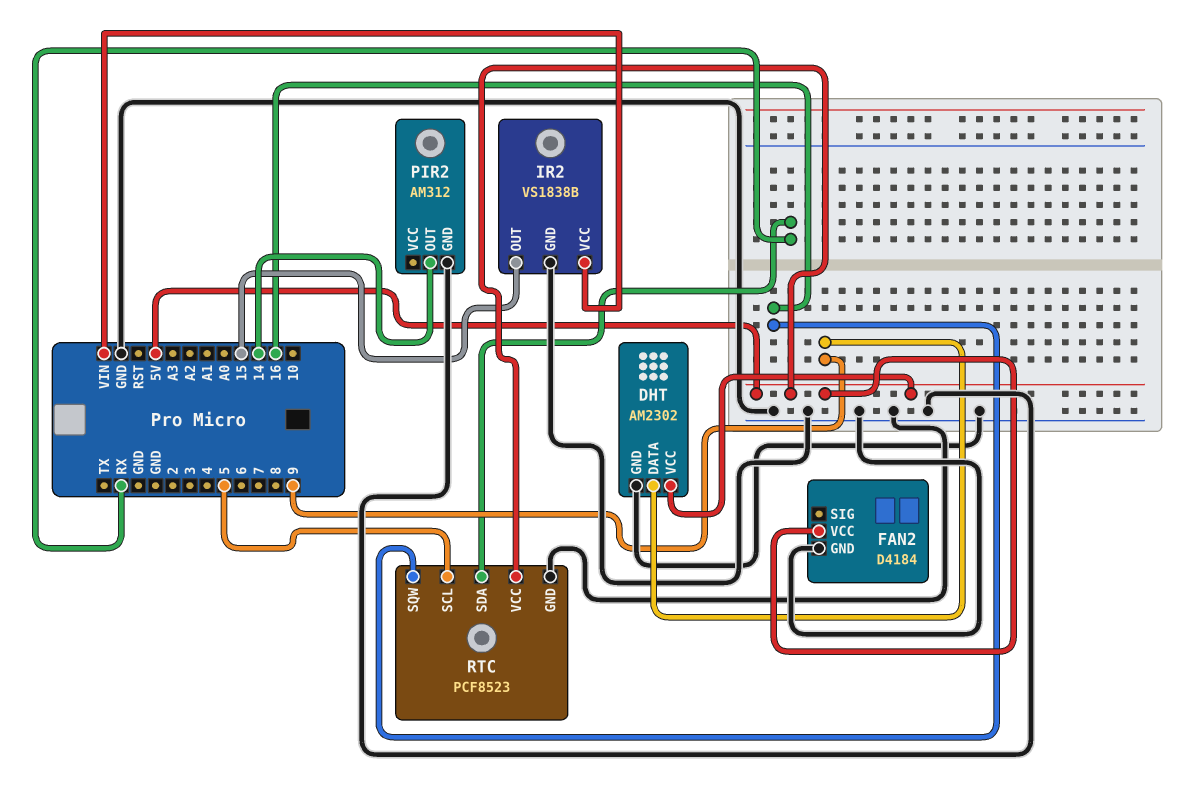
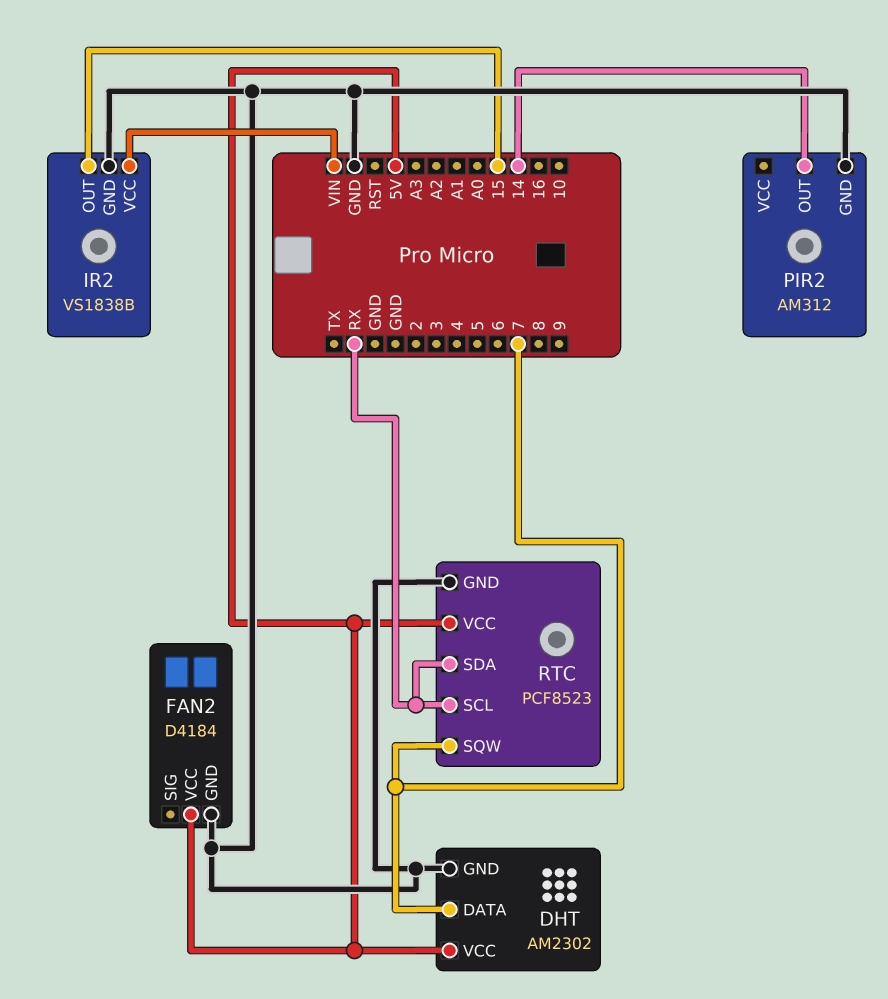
DHT pin DATA: 9 -> 7
RTC pin SCL: 5 -> RX
RTC pin SQW: 16 -> 7

